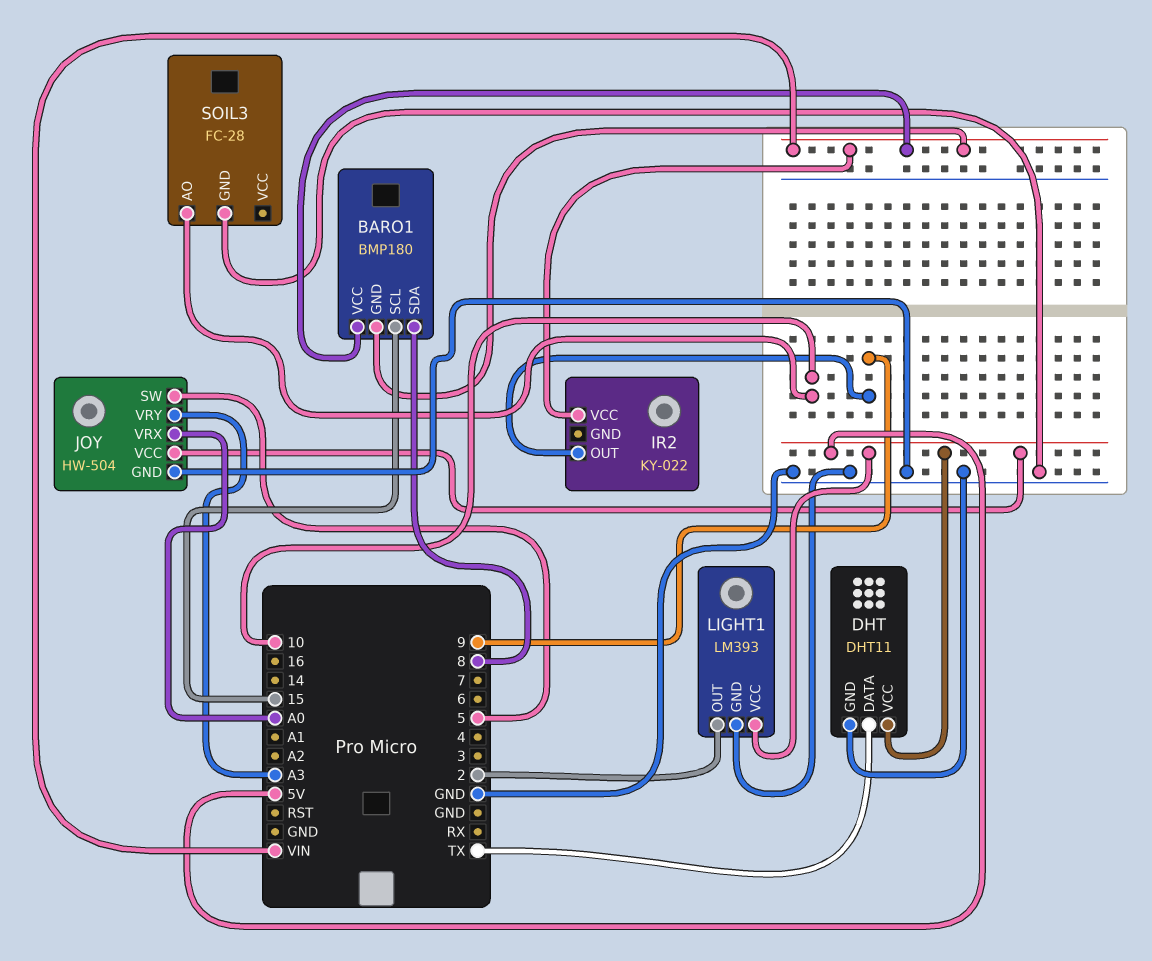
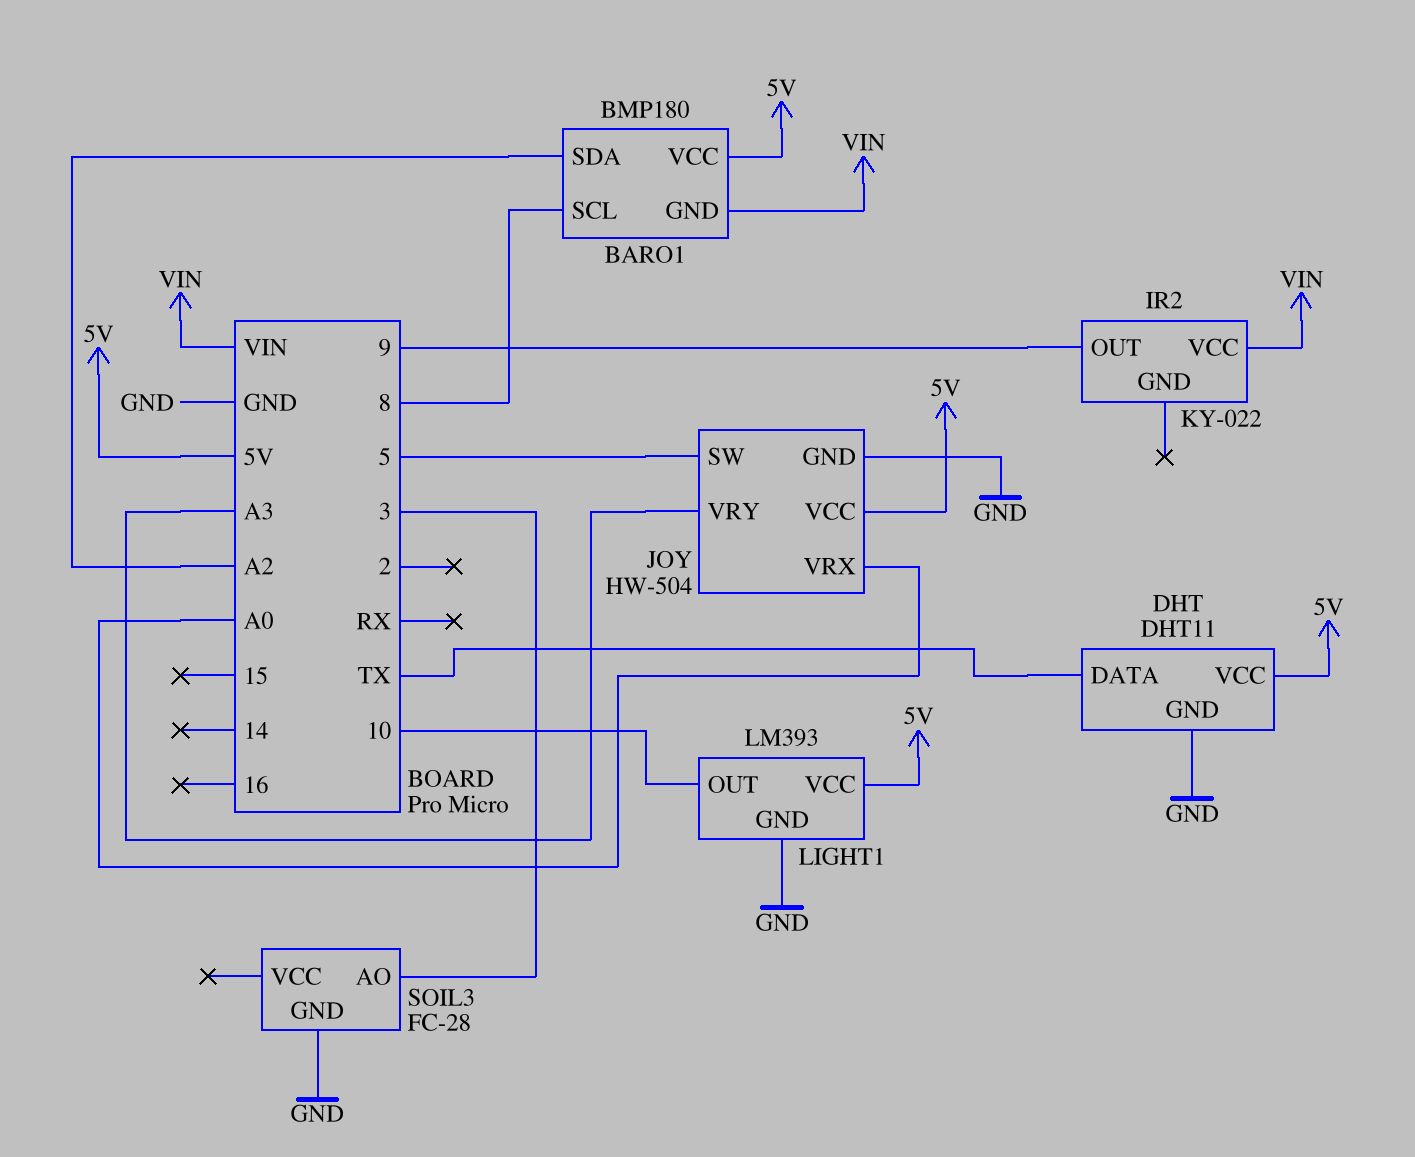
BARO1 pin SCL: 15 -> 8
BARO1 pin SDA: 8 -> A2
BARO1 pin VCC: VIN -> 5V
LIGHT1 pin OUT: 2 -> 10
SOIL3 pin AO: 10 -> 3

